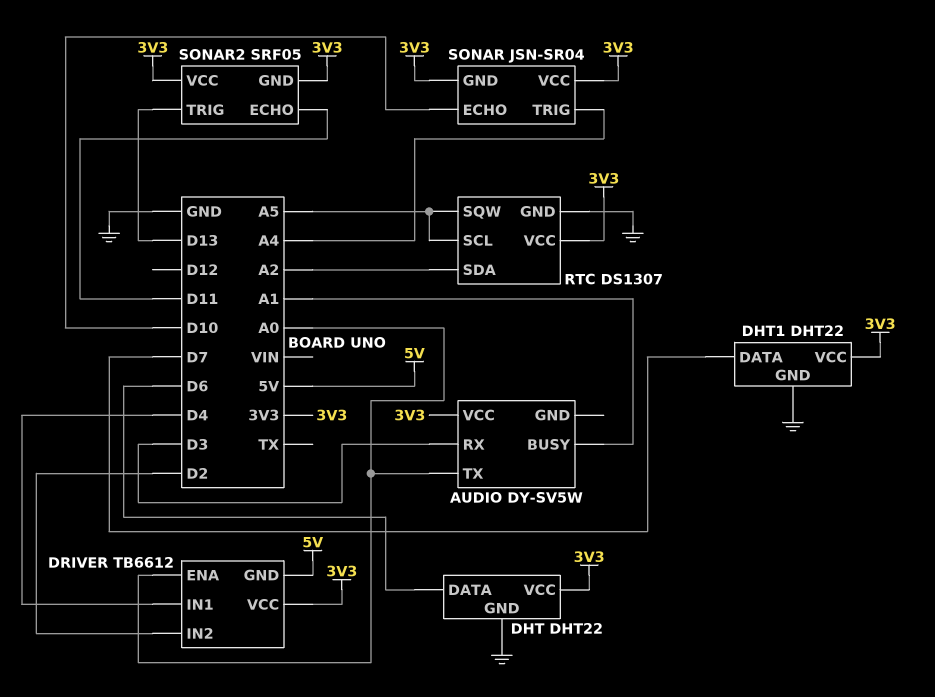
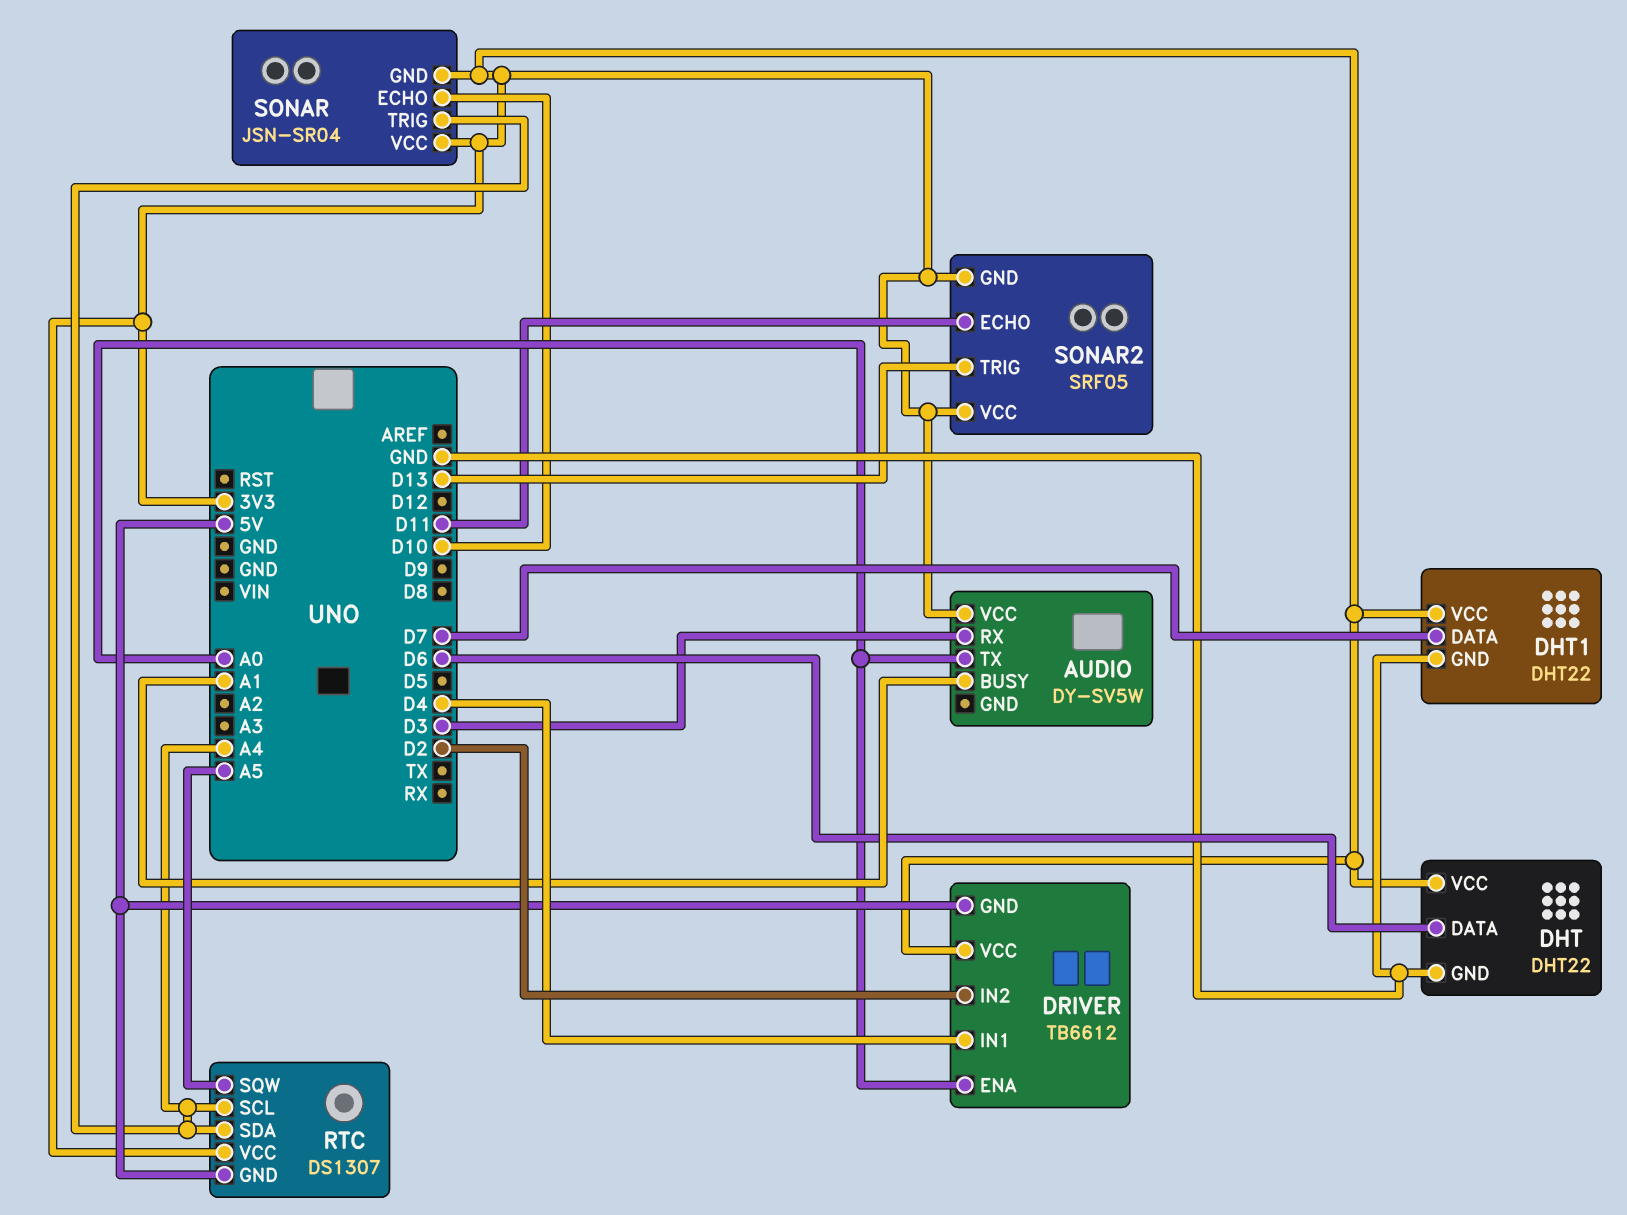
RTC pin GND: GND -> 5V
RTC pin SCL: A5 -> A4
RTC pin SDA: A2 -> A4

